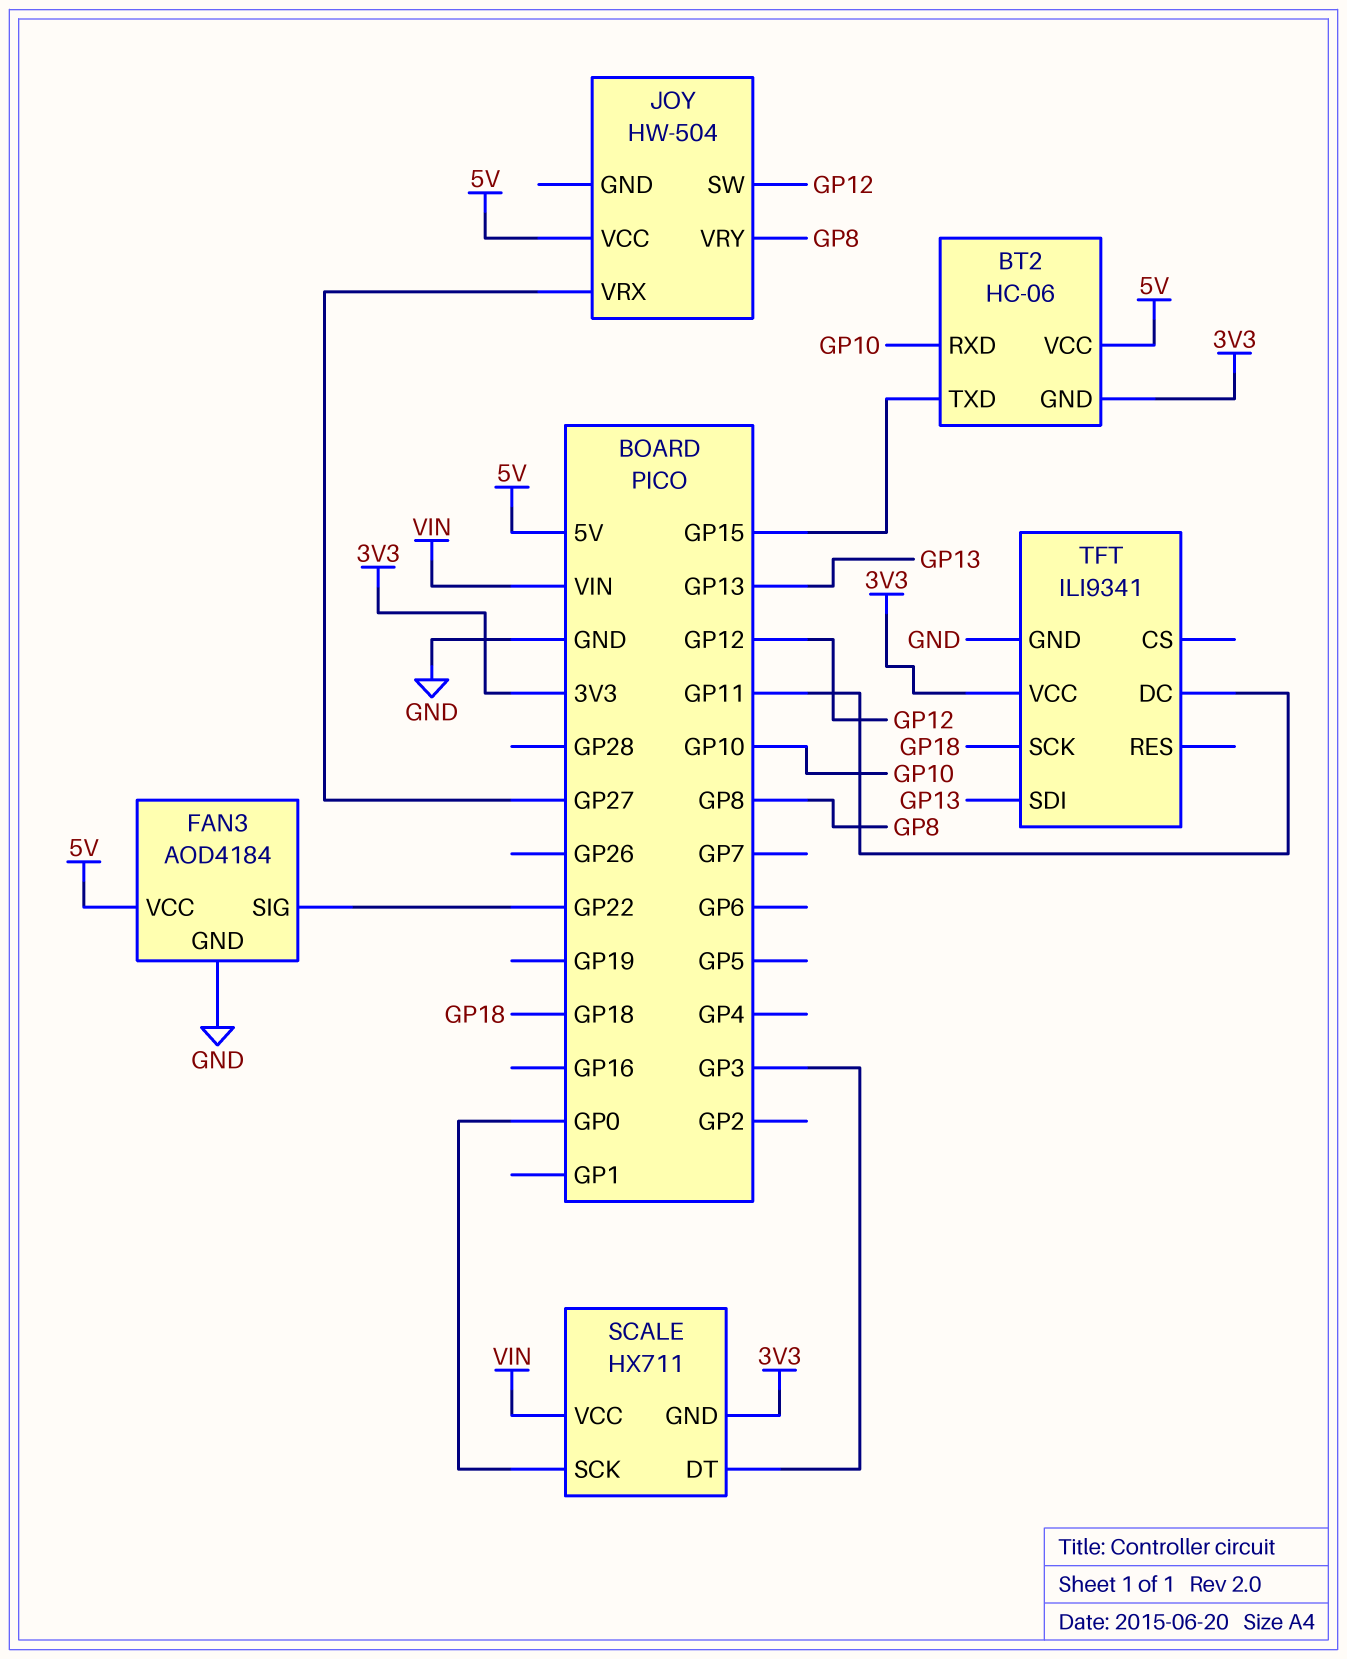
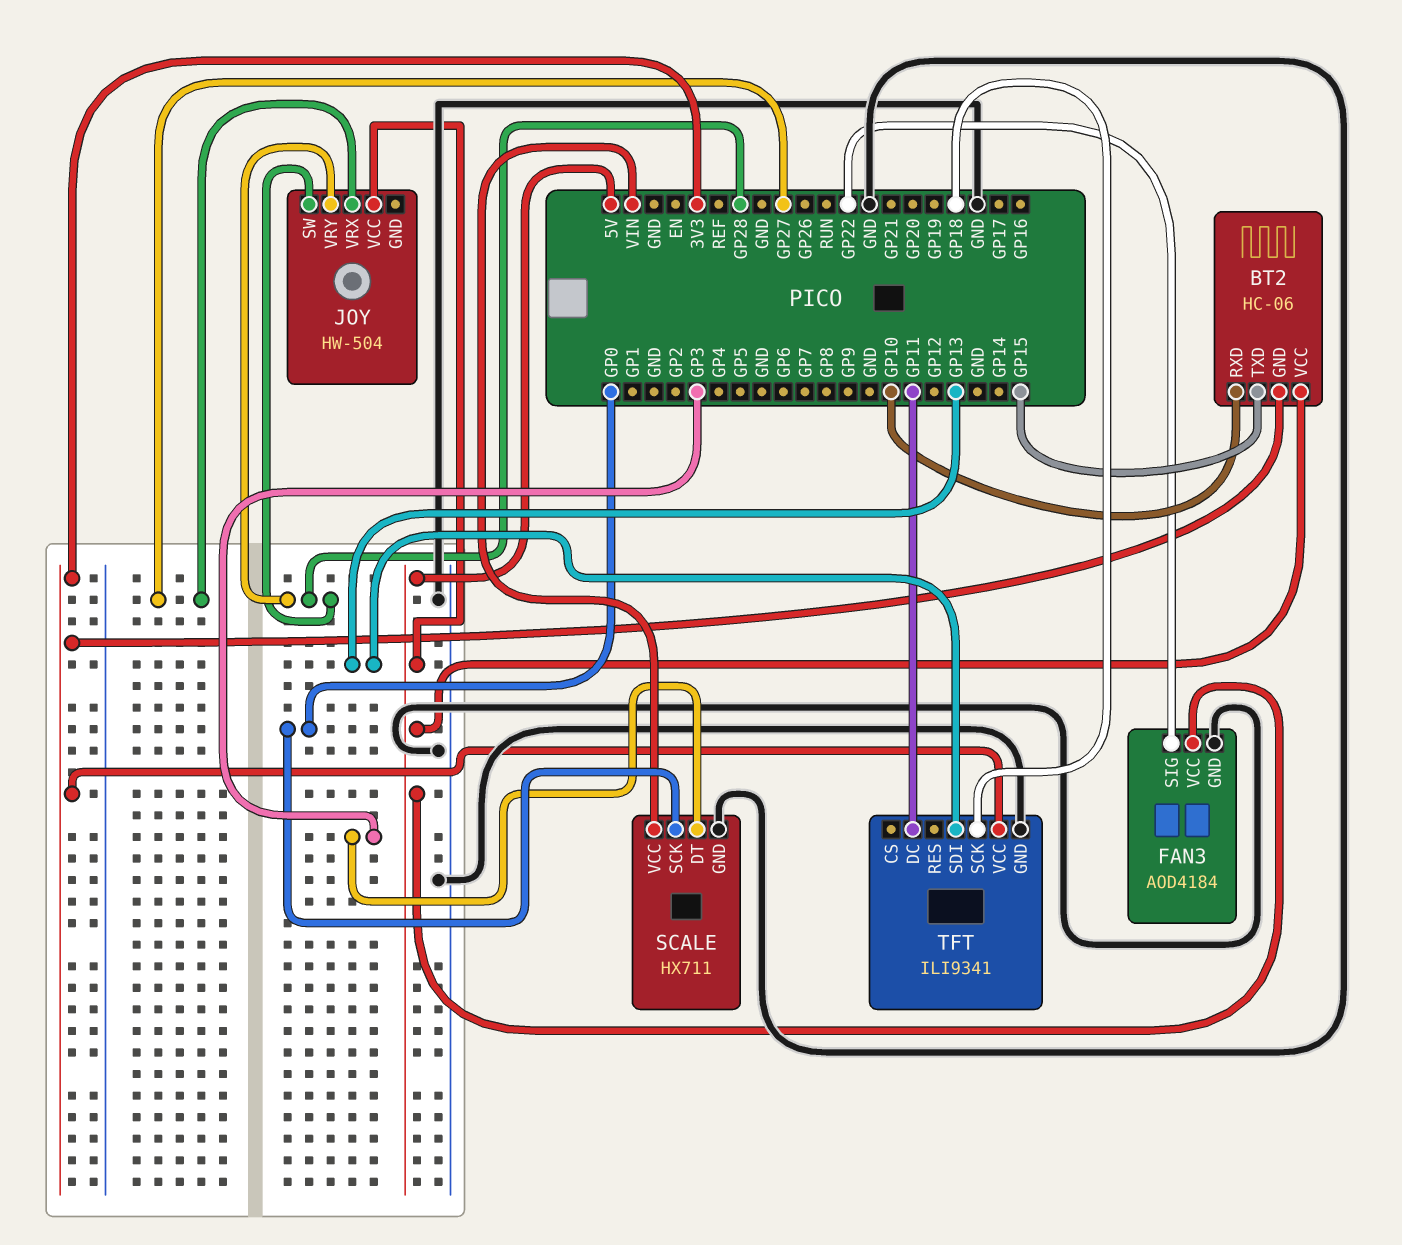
JOY pin SW: GP12 -> GP28
JOY pin VRY: GP8 -> GP28
SCALE pin GND: 3V3 -> GND

